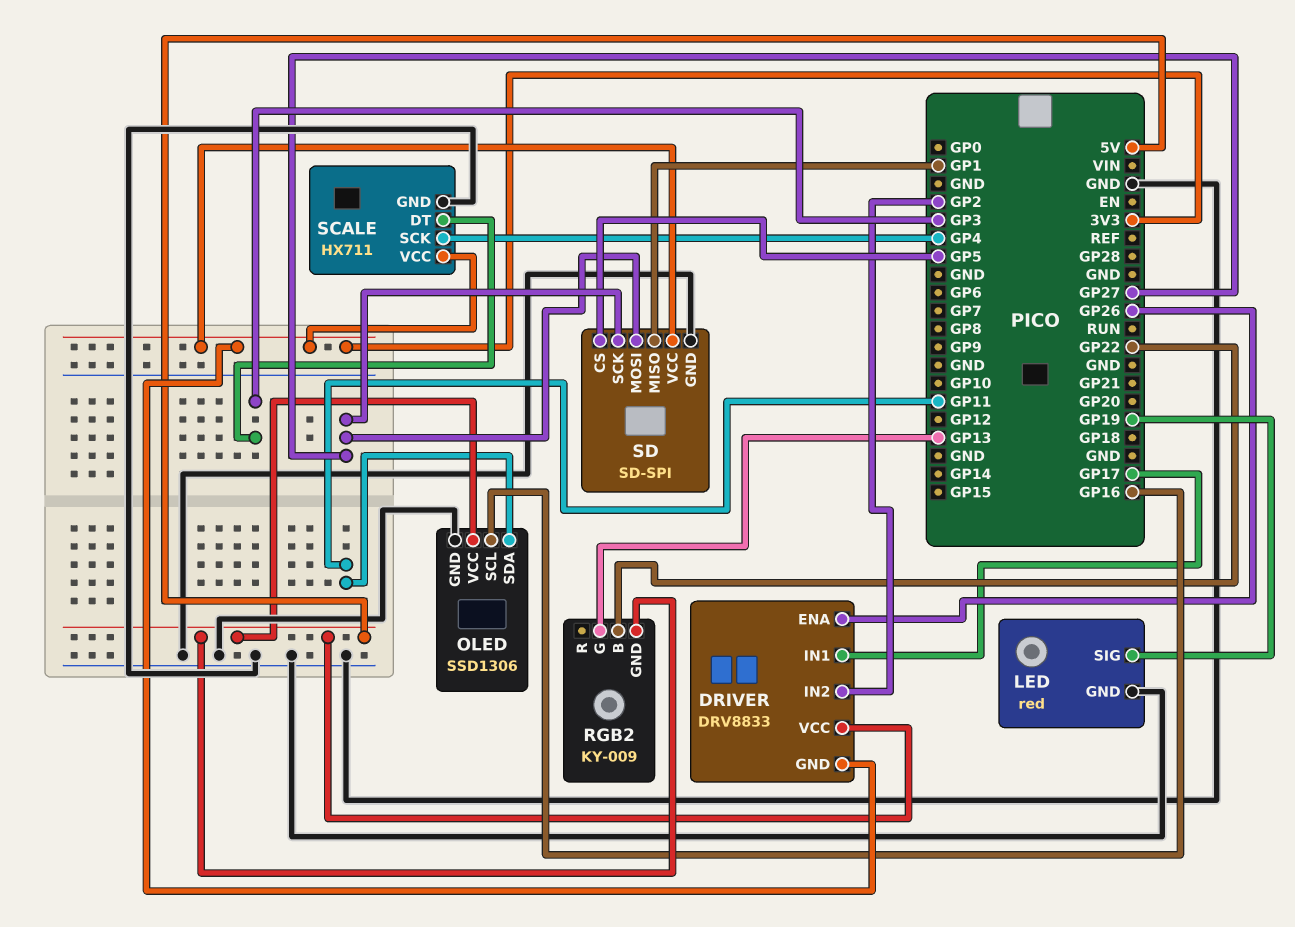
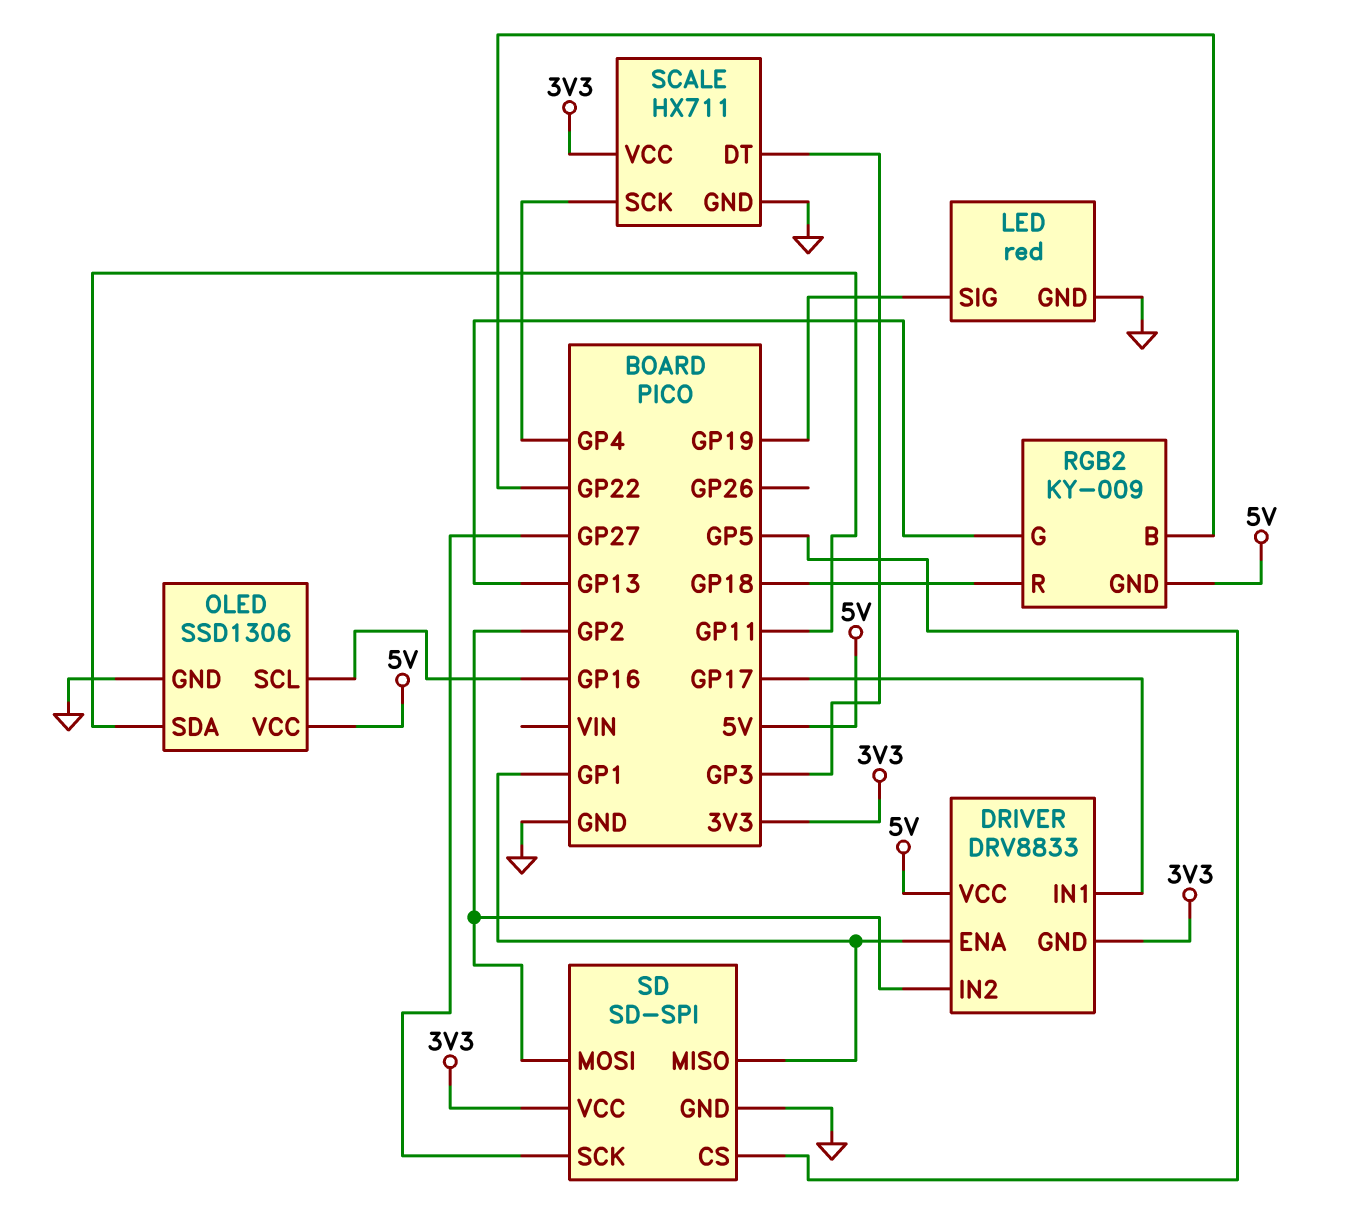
DRIVER pin ENA: GP26 -> GP1
RGB2 pin R: none -> GP18
SD pin MOSI: GP27 -> GP2

